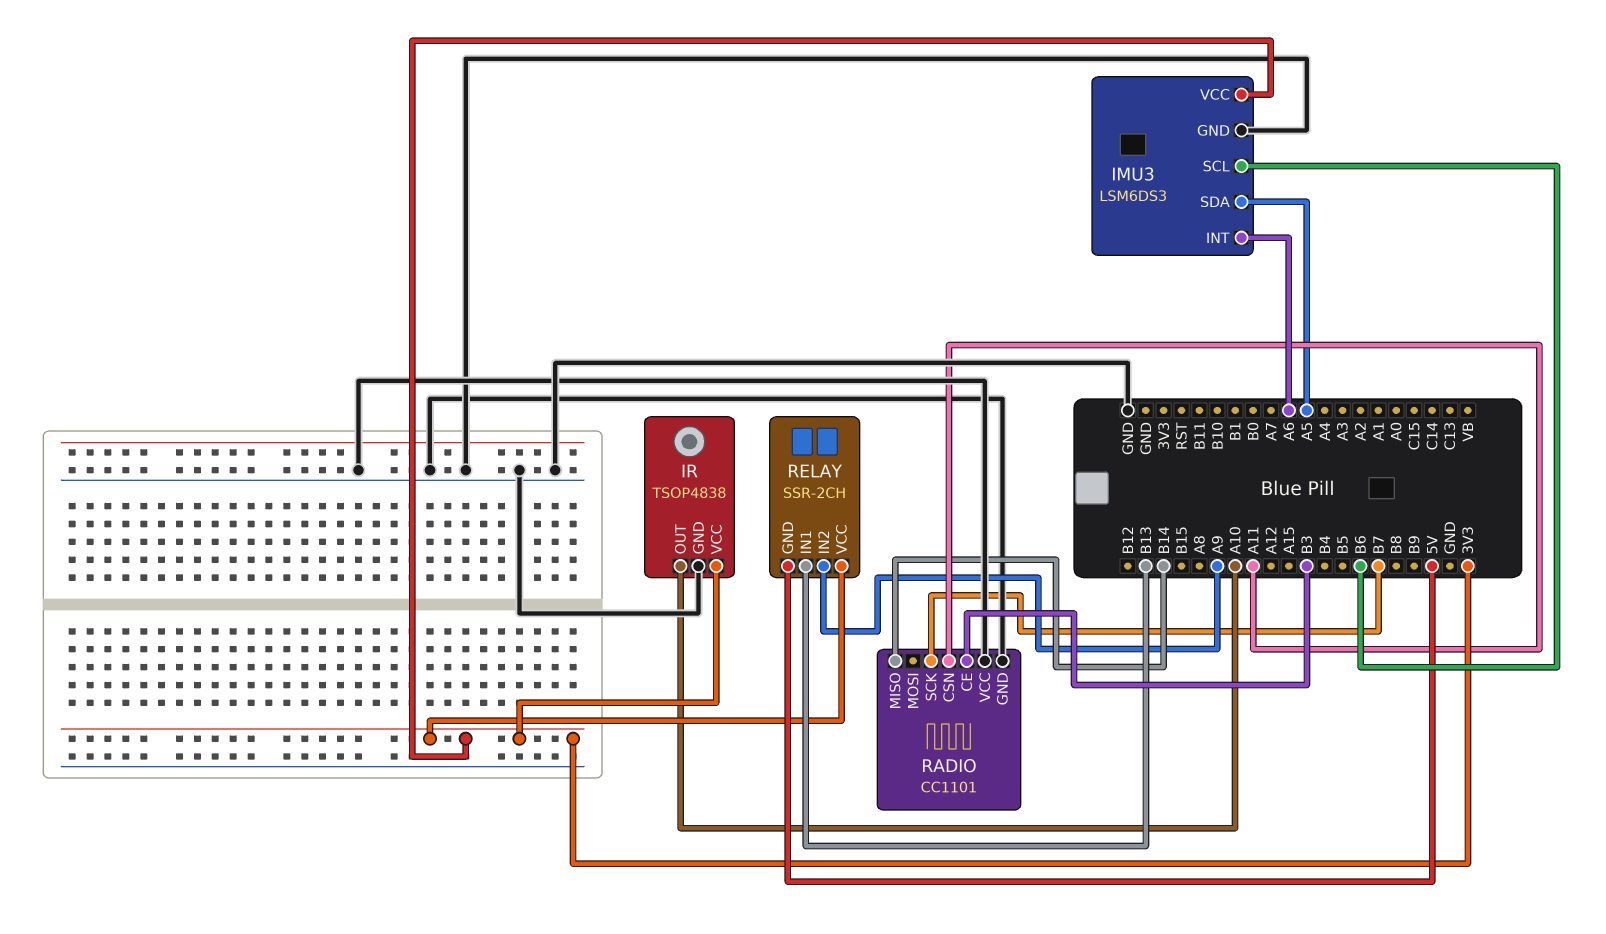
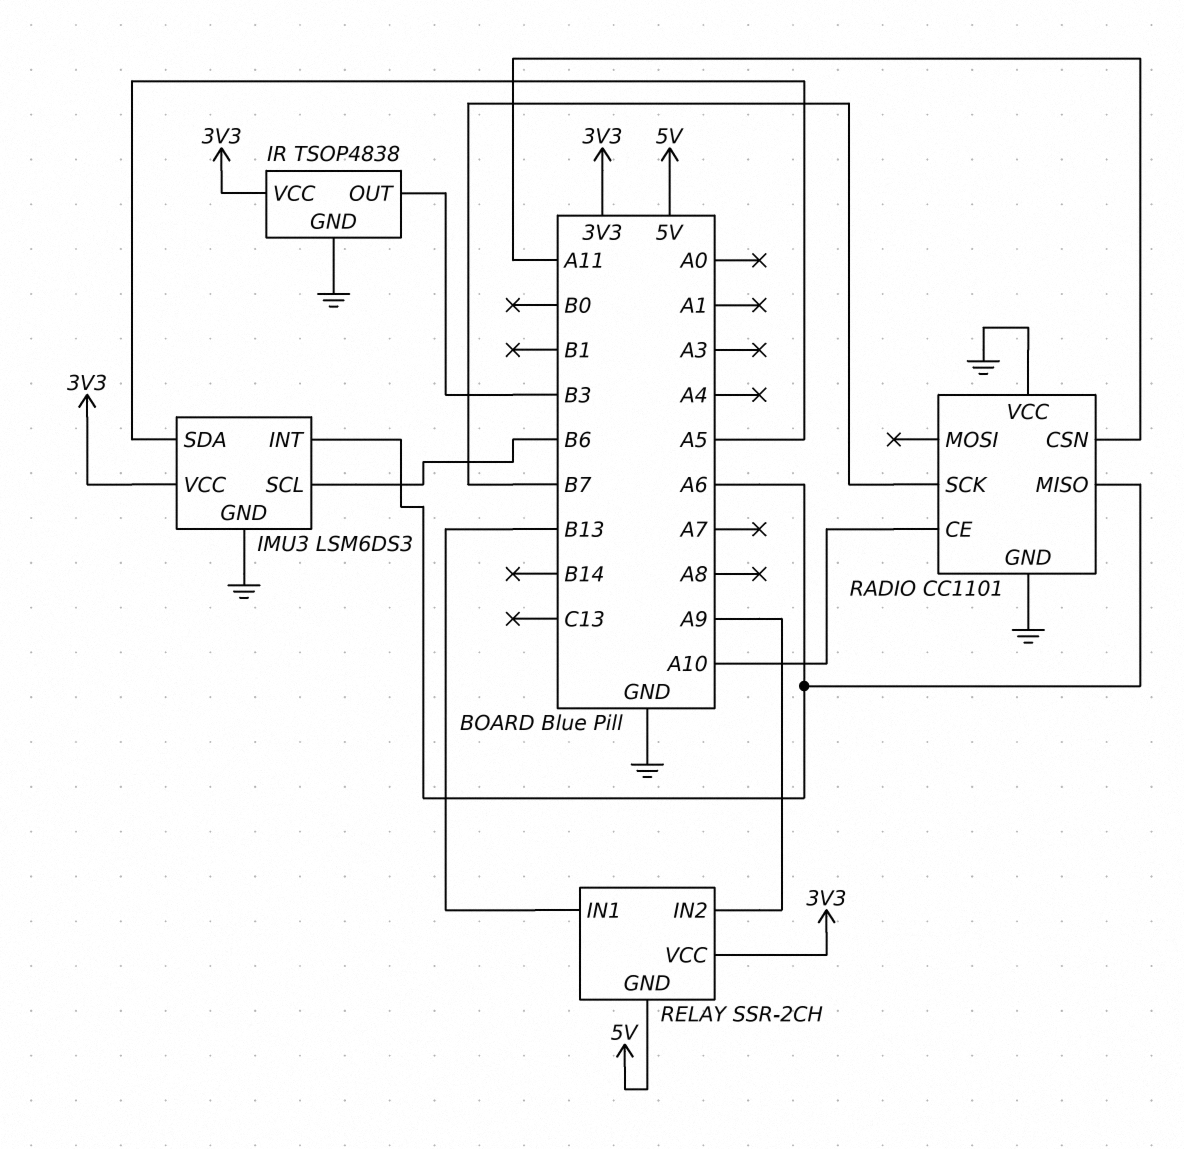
IR pin OUT: A10 -> B3
RADIO pin CE: B3 -> A10
RADIO pin MISO: B14 -> A6

